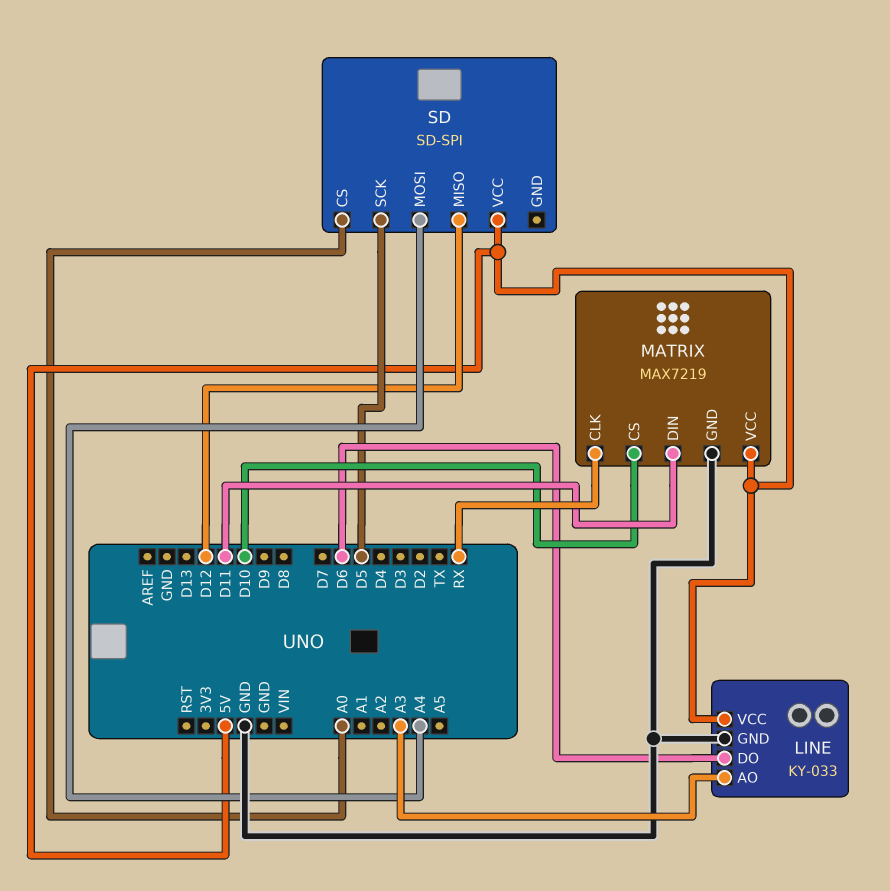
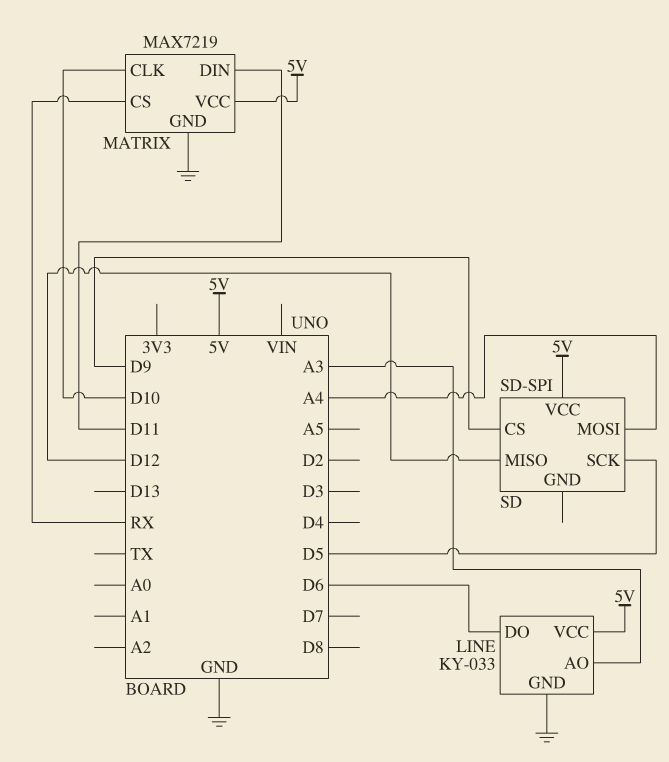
MATRIX pin CLK: RX -> D10
MATRIX pin CS: D10 -> RX
SD pin CS: A0 -> D9

